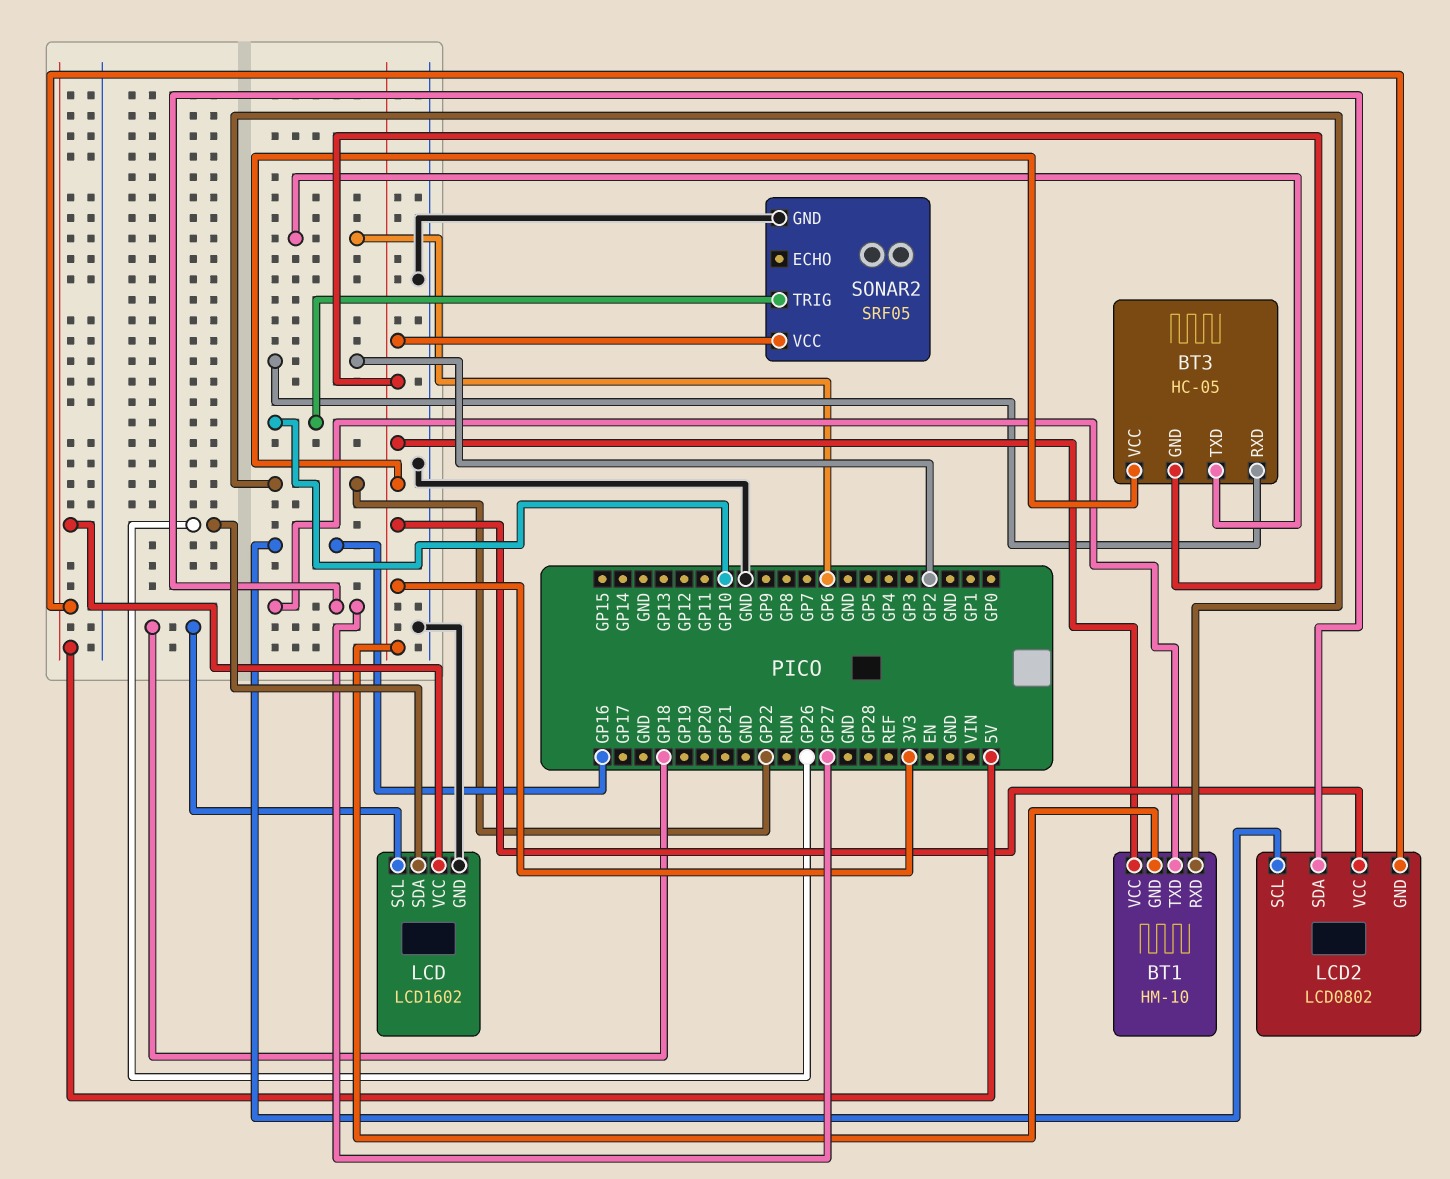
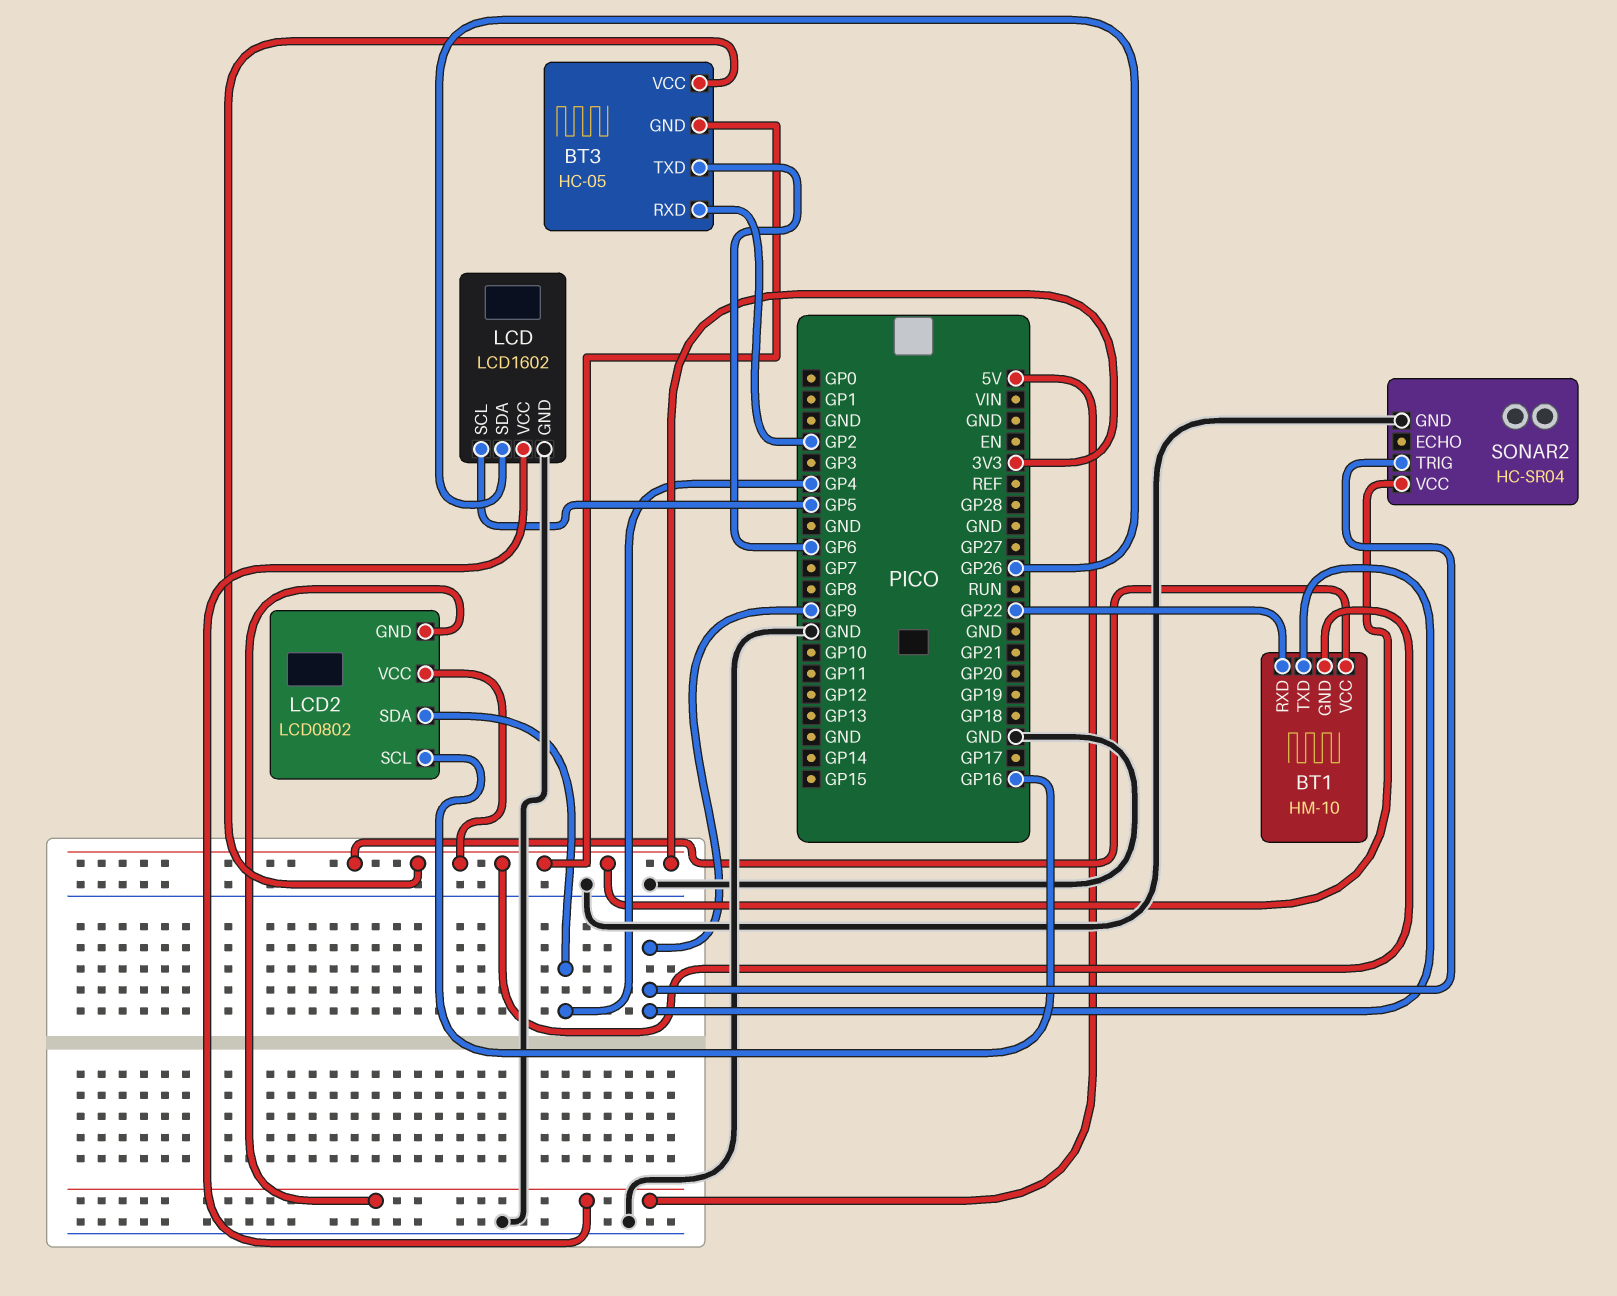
BT1 pin TXD: GP27 -> GP9
LCD pin SCL: GP18 -> GP5
LCD2 pin SDA: GP27 -> GP4
SONAR2: SRF05 -> HC-SR04
SONAR2 pin TRIG: GP10 -> GP9

